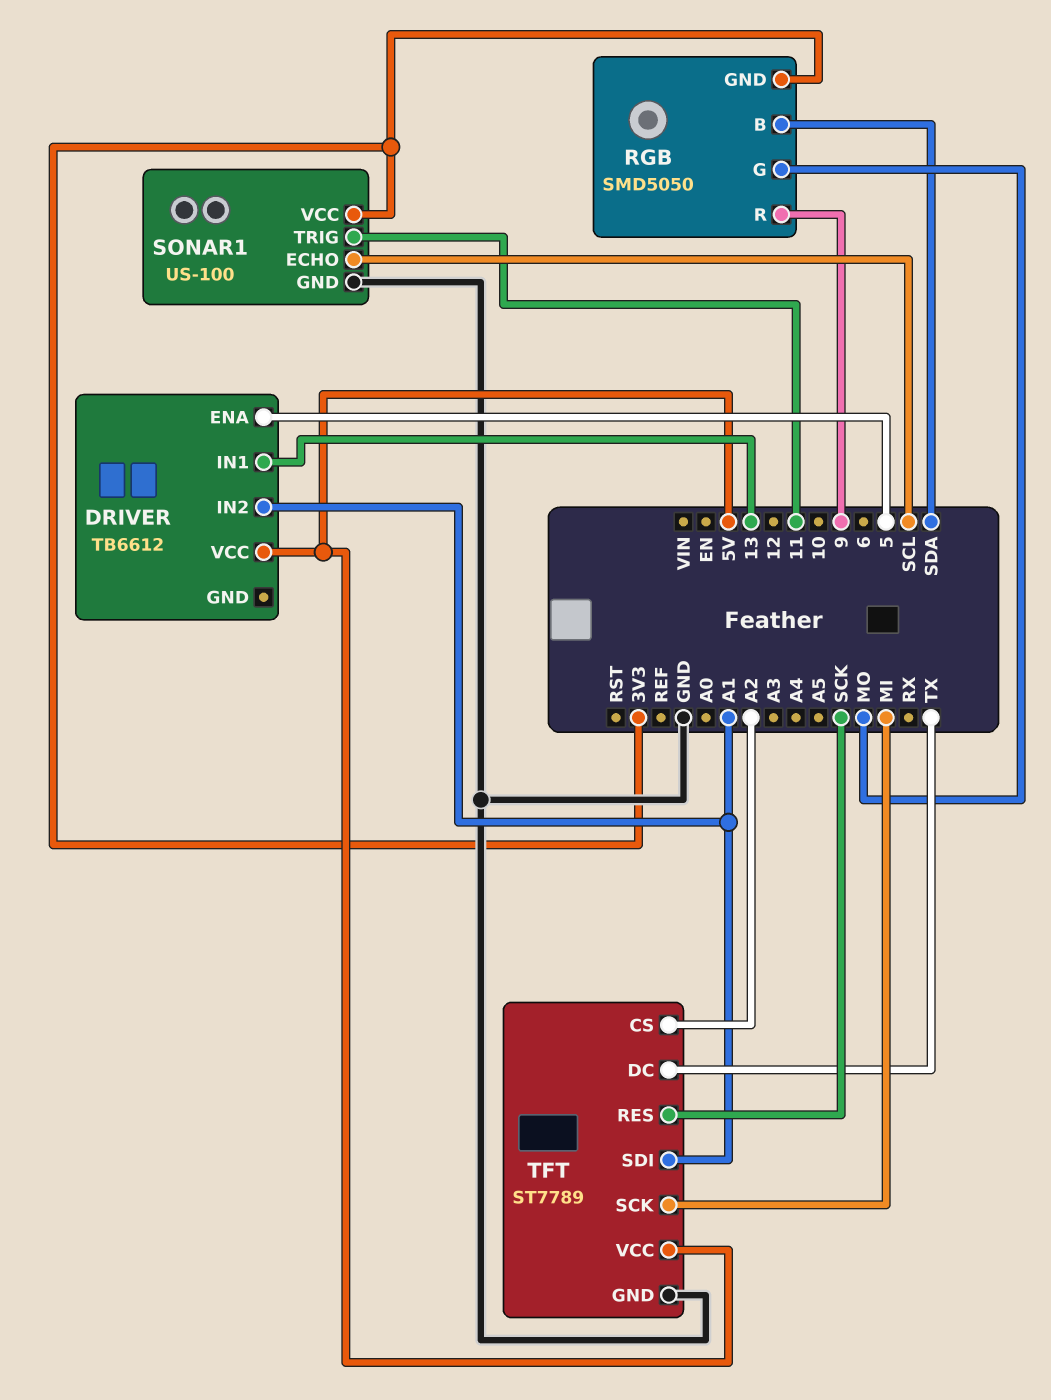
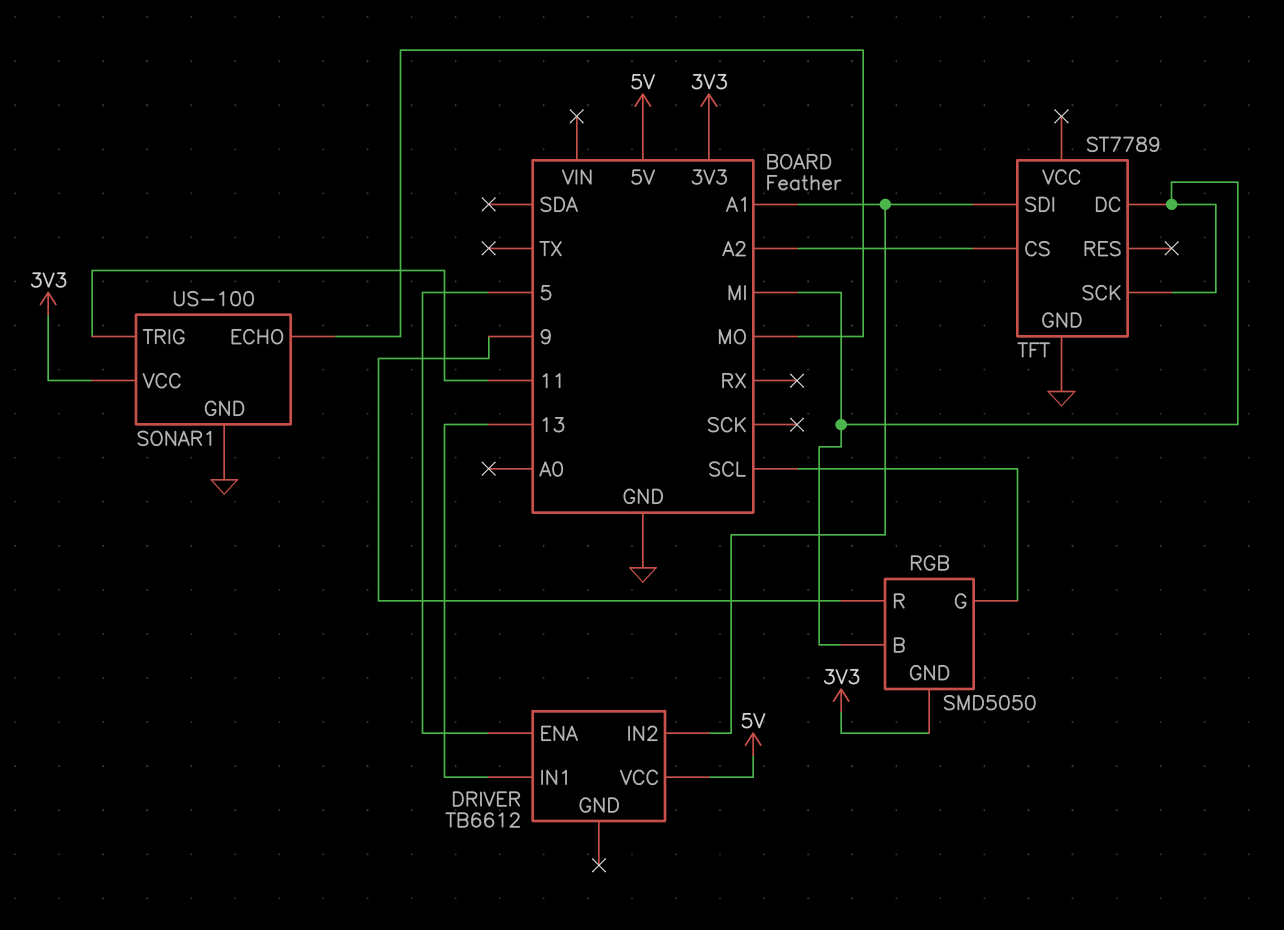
RGB pin B: SDA -> MI
RGB pin G: MO -> SCL
SONAR1 pin ECHO: SCL -> MO
TFT pin DC: TX -> MI
TFT pin RES: SCK -> none
TFT pin VCC: 5V -> none

